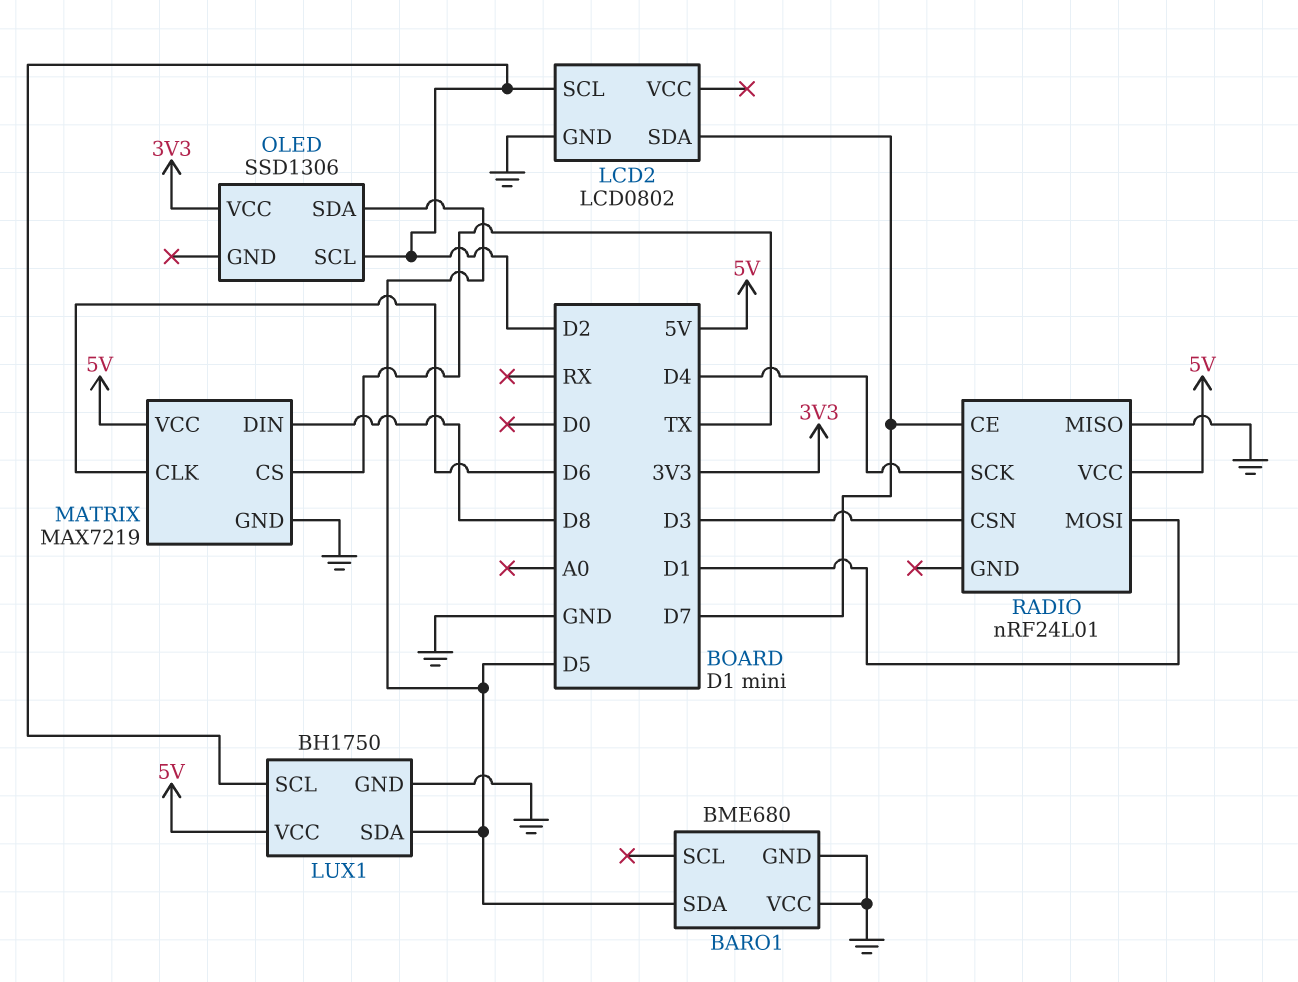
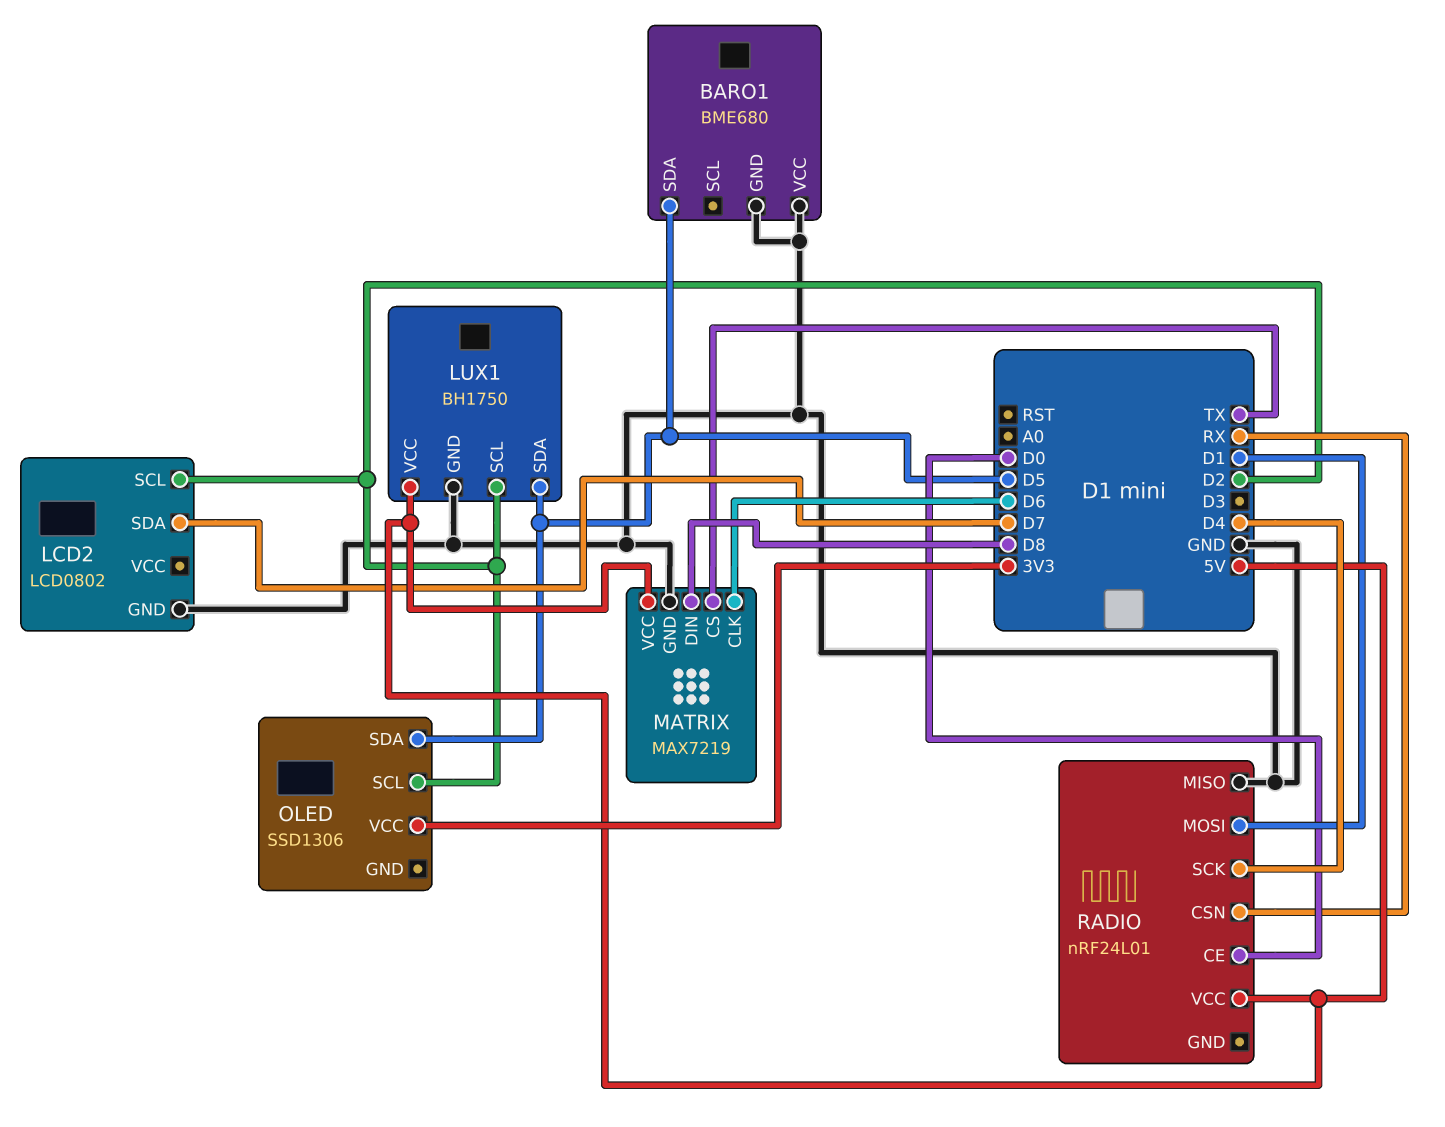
RADIO pin CE: D7 -> D0
RADIO pin CSN: D3 -> RX

